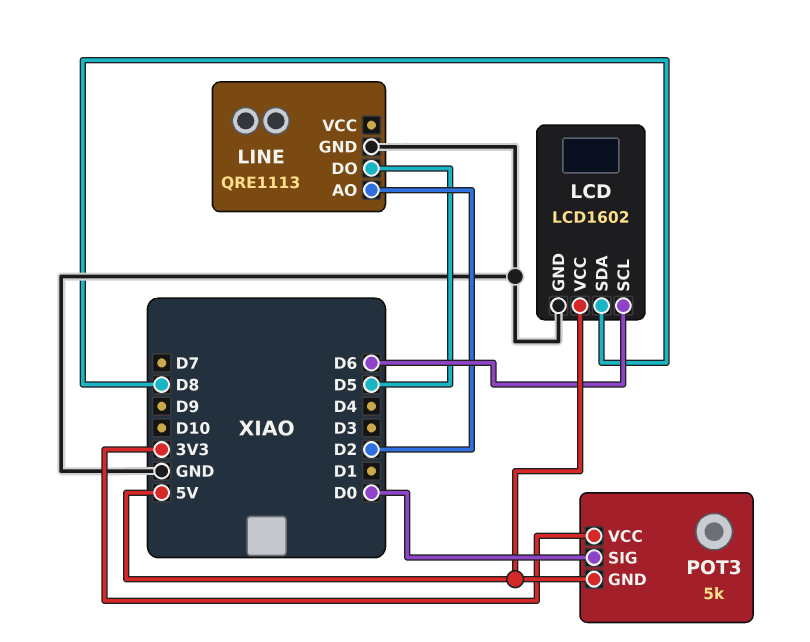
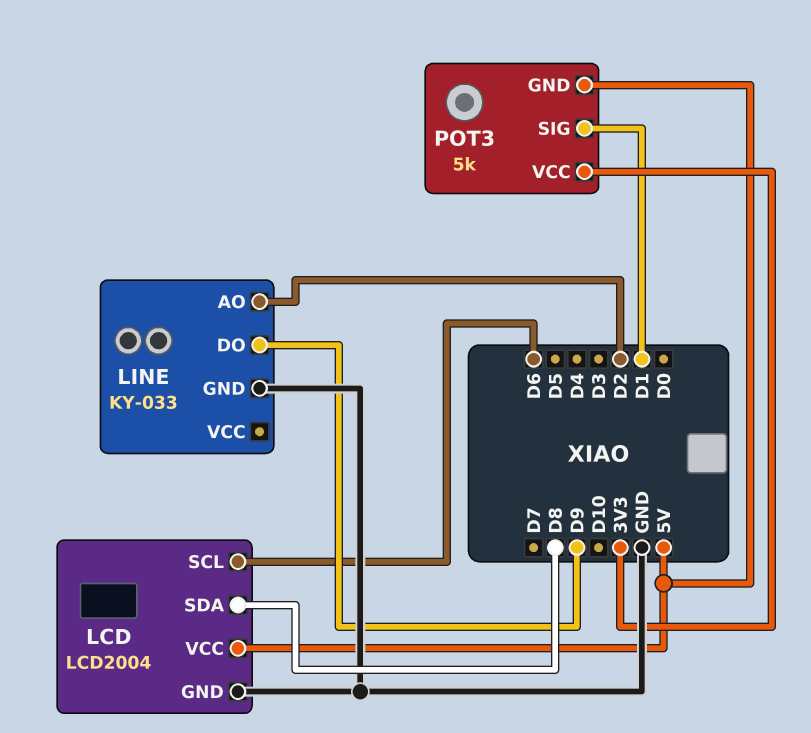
LCD: LCD1602 -> LCD2004
LINE: QRE1113 -> KY-033
LINE pin DO: D5 -> D9
POT3 pin SIG: D0 -> D1

